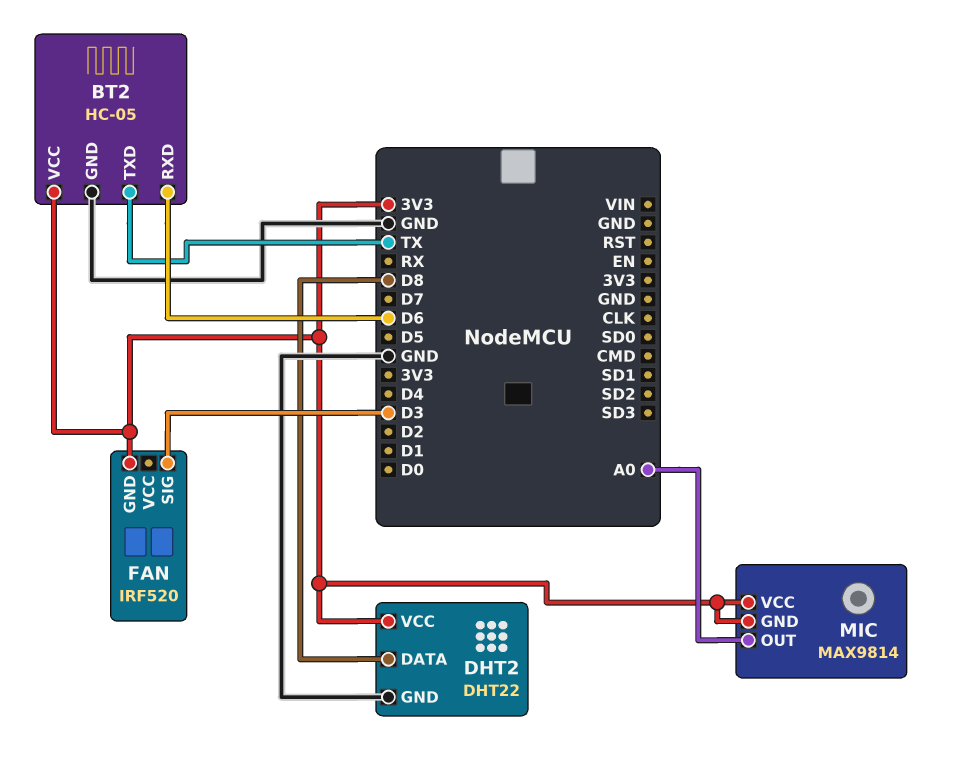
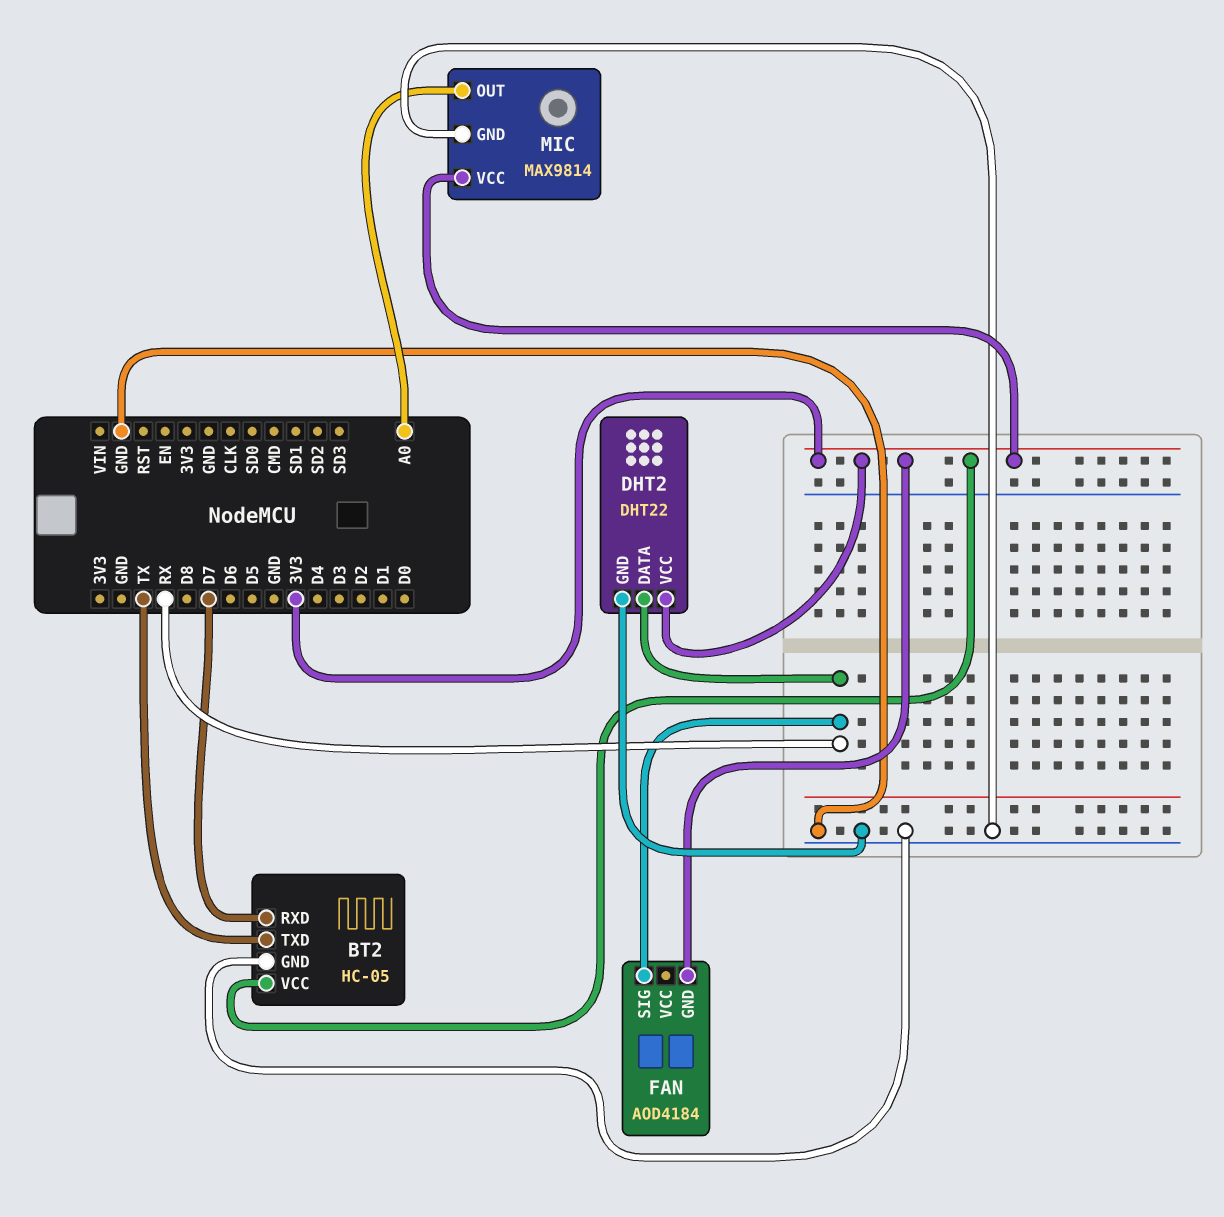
BT2 pin RXD: D6 -> D7
DHT2 pin DATA: D8 -> RX
FAN: IRF520 -> AOD4184
FAN pin SIG: D3 -> RX
MIC pin GND: 3V3 -> GND

